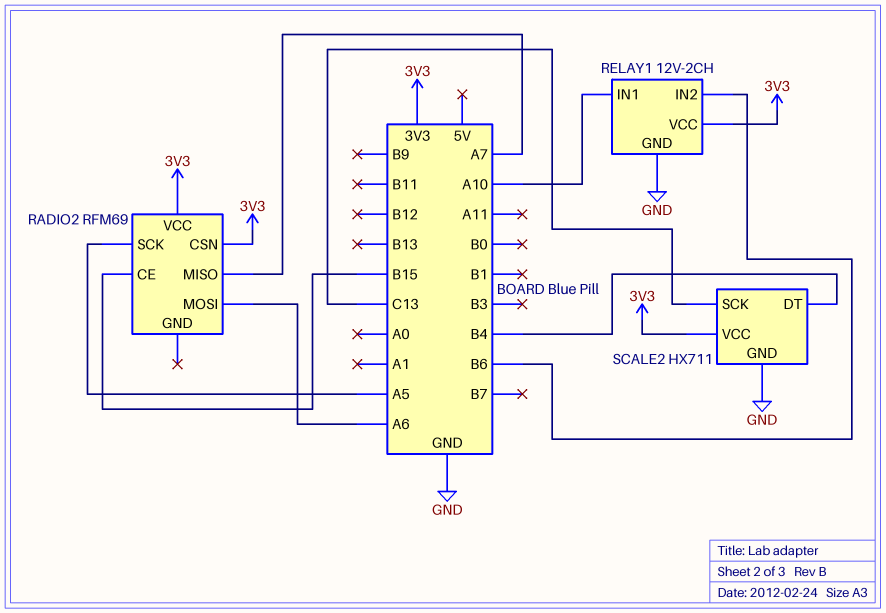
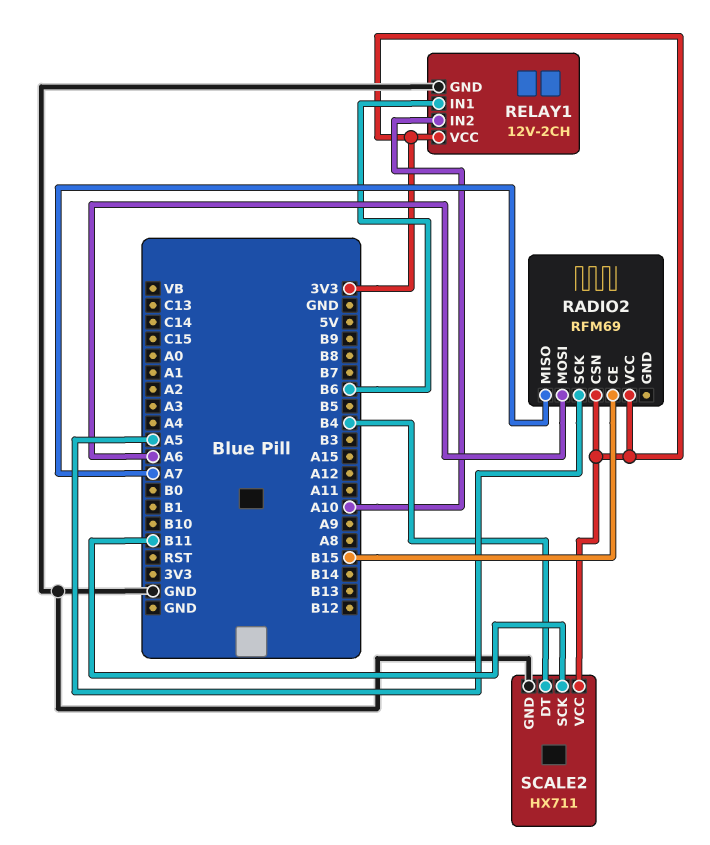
RELAY1 pin IN1: A10 -> B6
RELAY1 pin IN2: B6 -> A10
SCALE2 pin SCK: C13 -> B11

